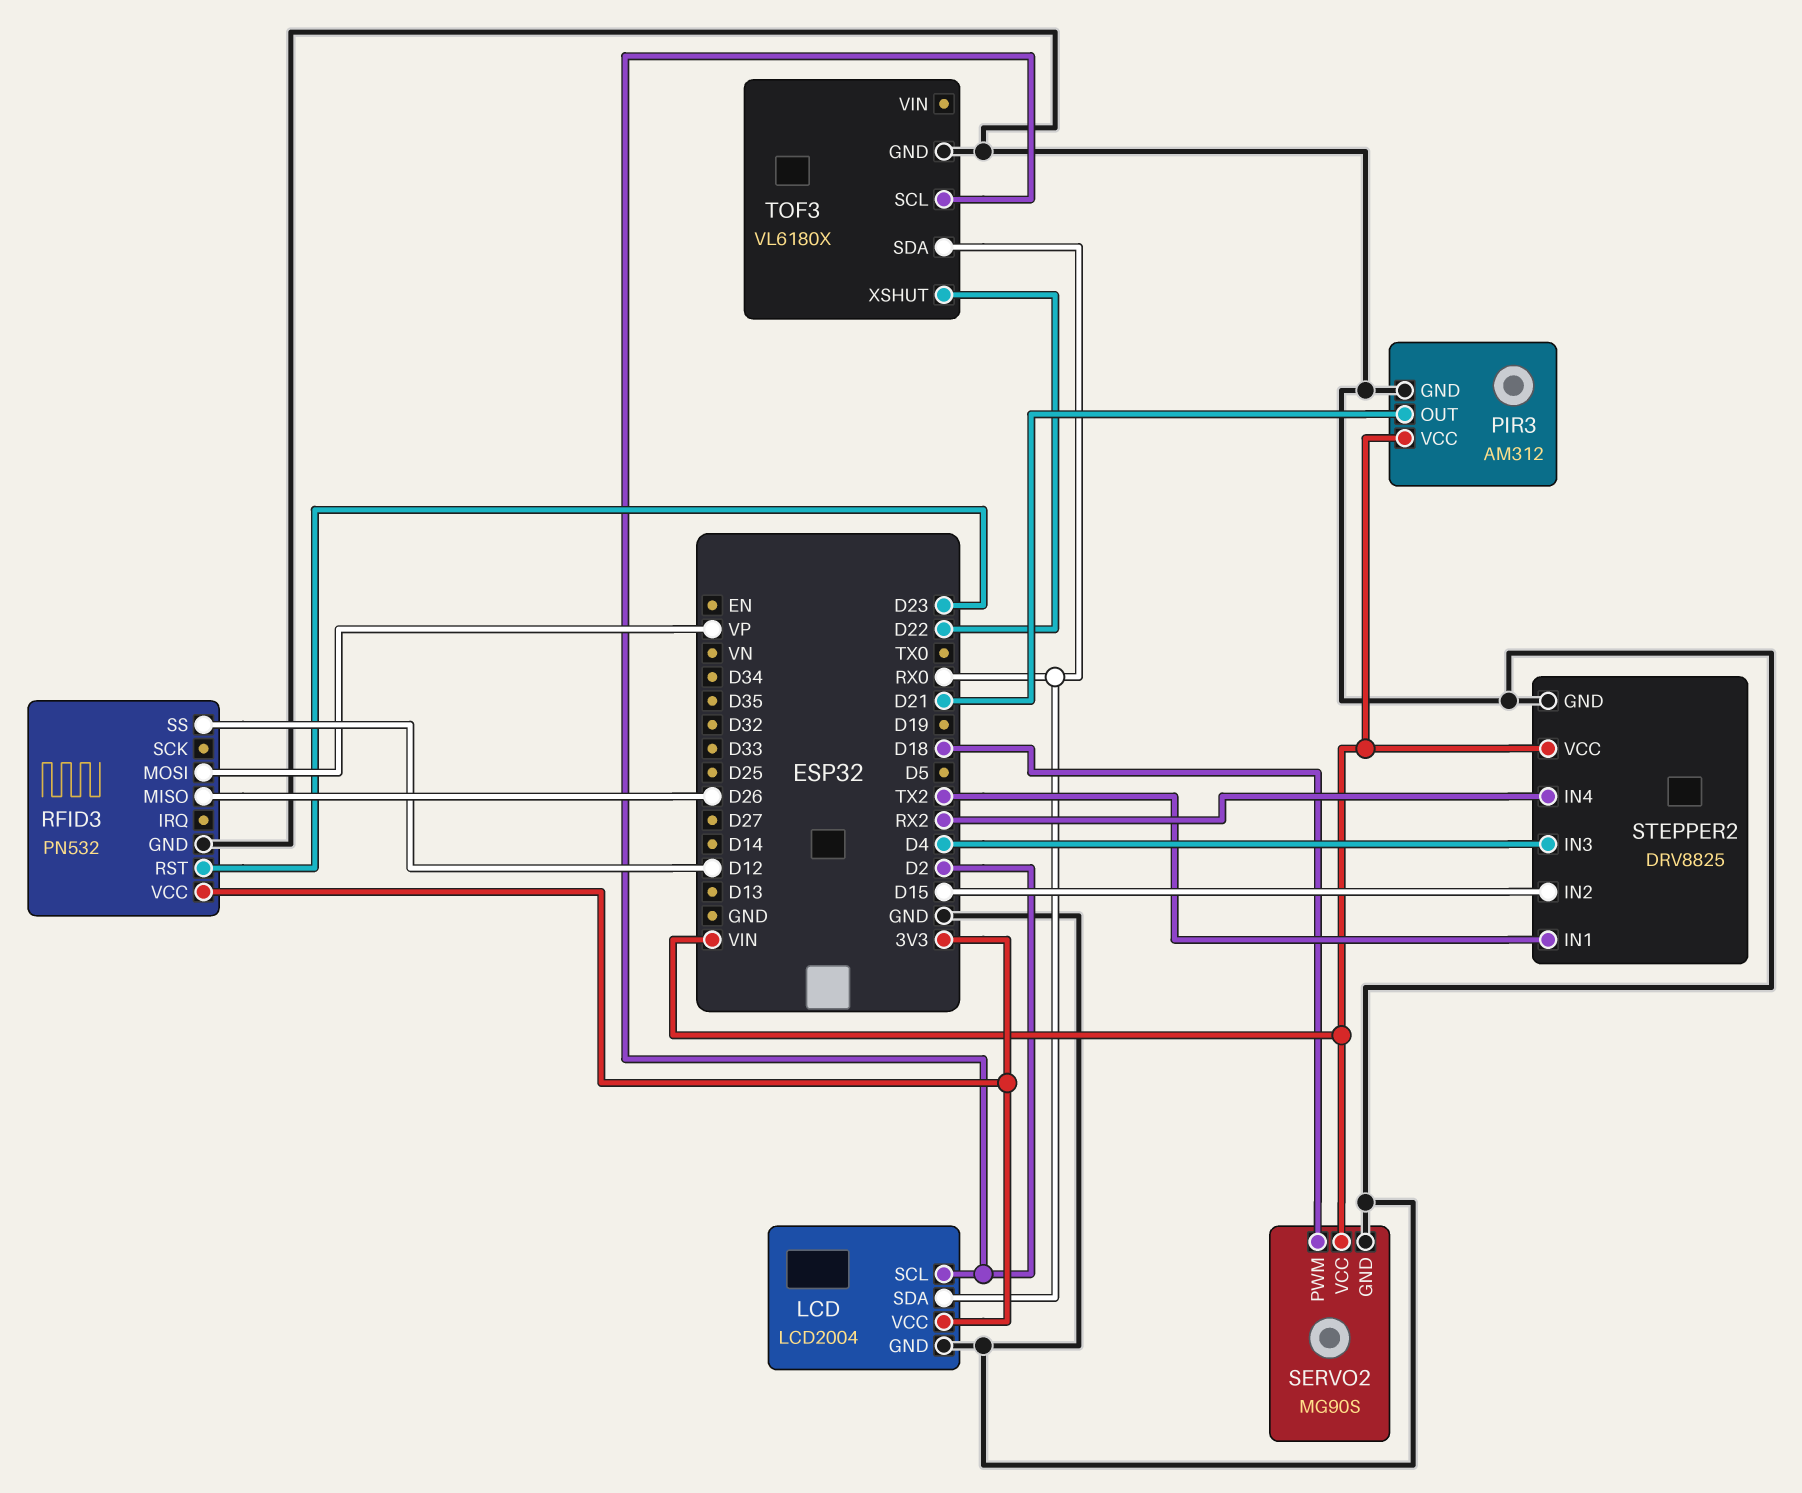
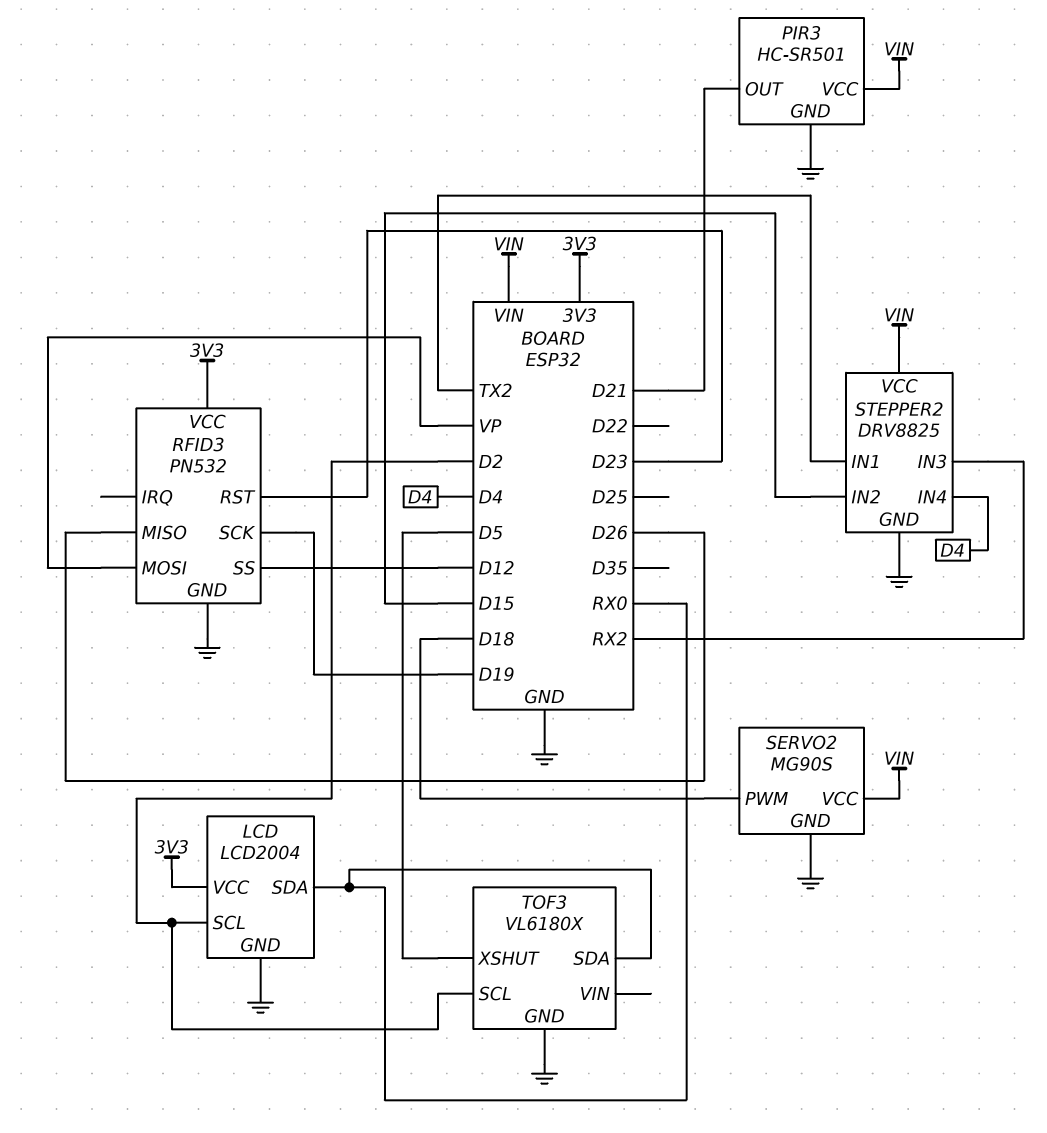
PIR3: AM312 -> HC-SR501
RFID3 pin SCK: none -> D19
STEPPER2 pin IN3: D4 -> RX2
STEPPER2 pin IN4: RX2 -> D4
TOF3 pin XSHUT: D22 -> D5

